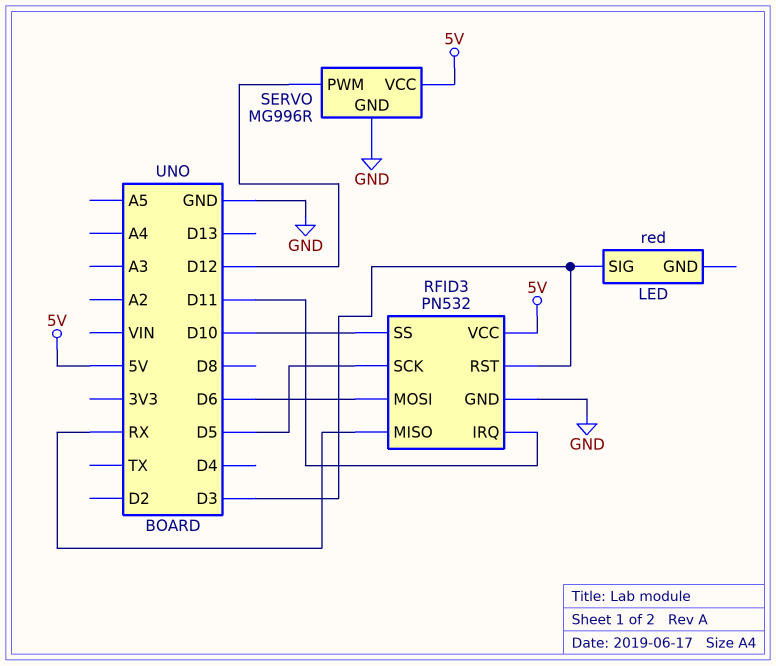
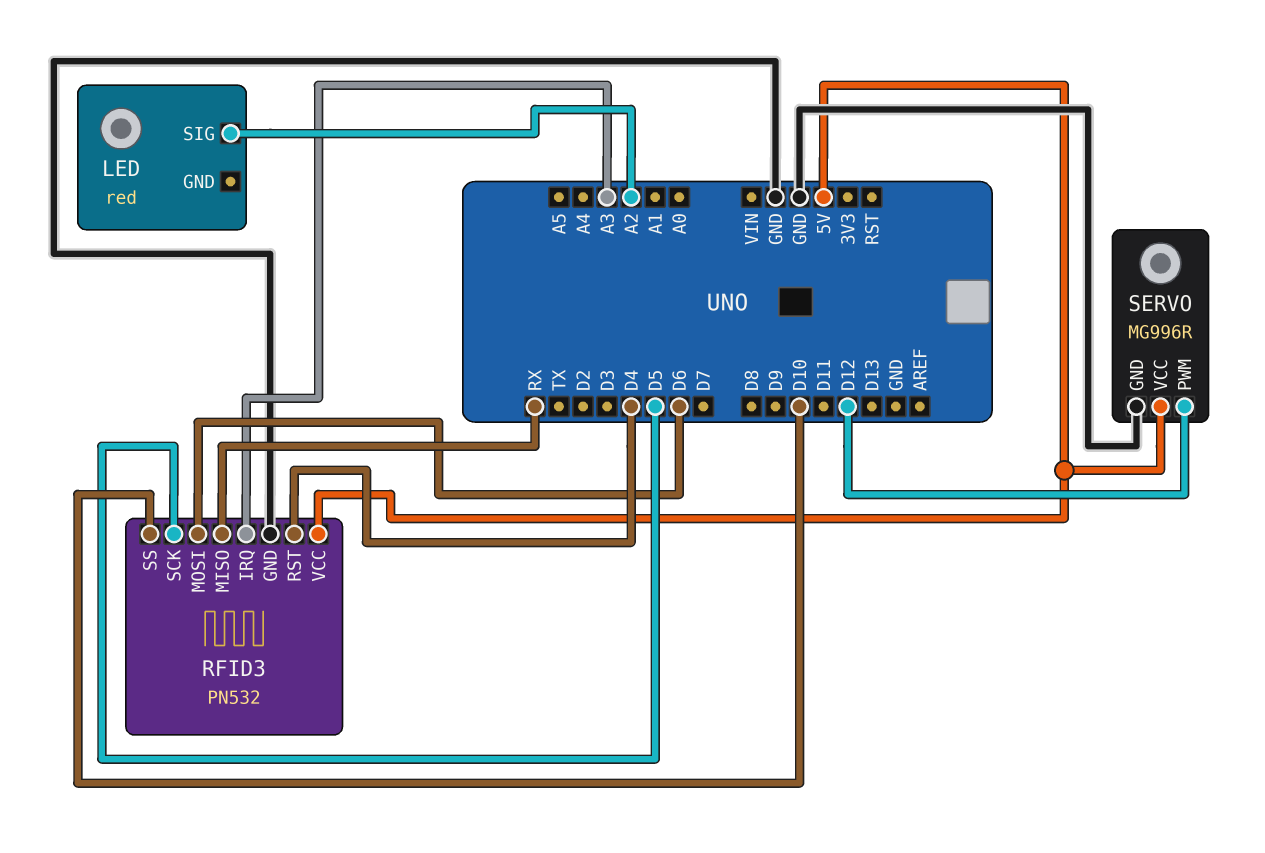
LED pin SIG: D3 -> A2
RFID3 pin IRQ: D11 -> A3
RFID3 pin RST: D3 -> D4

